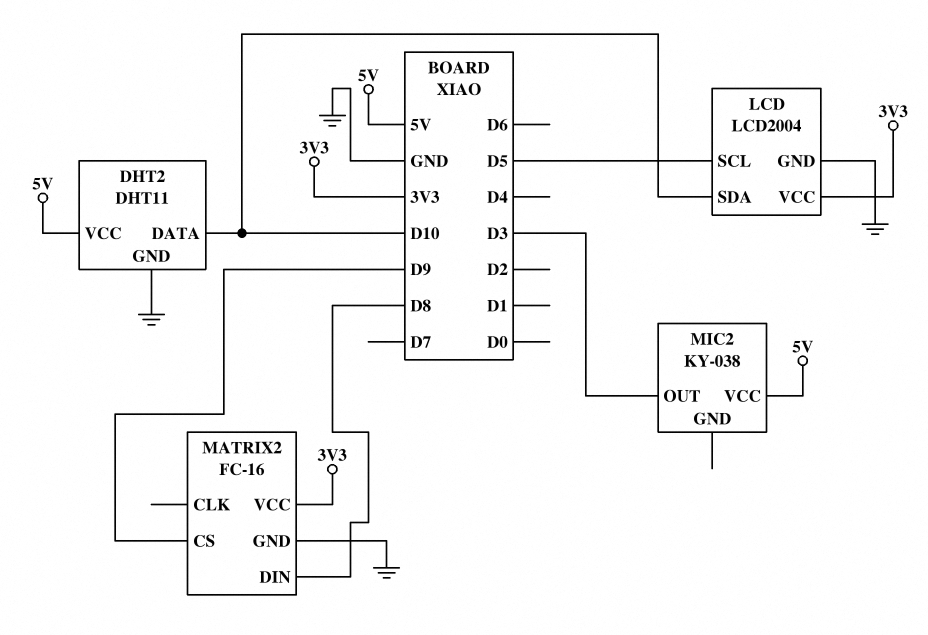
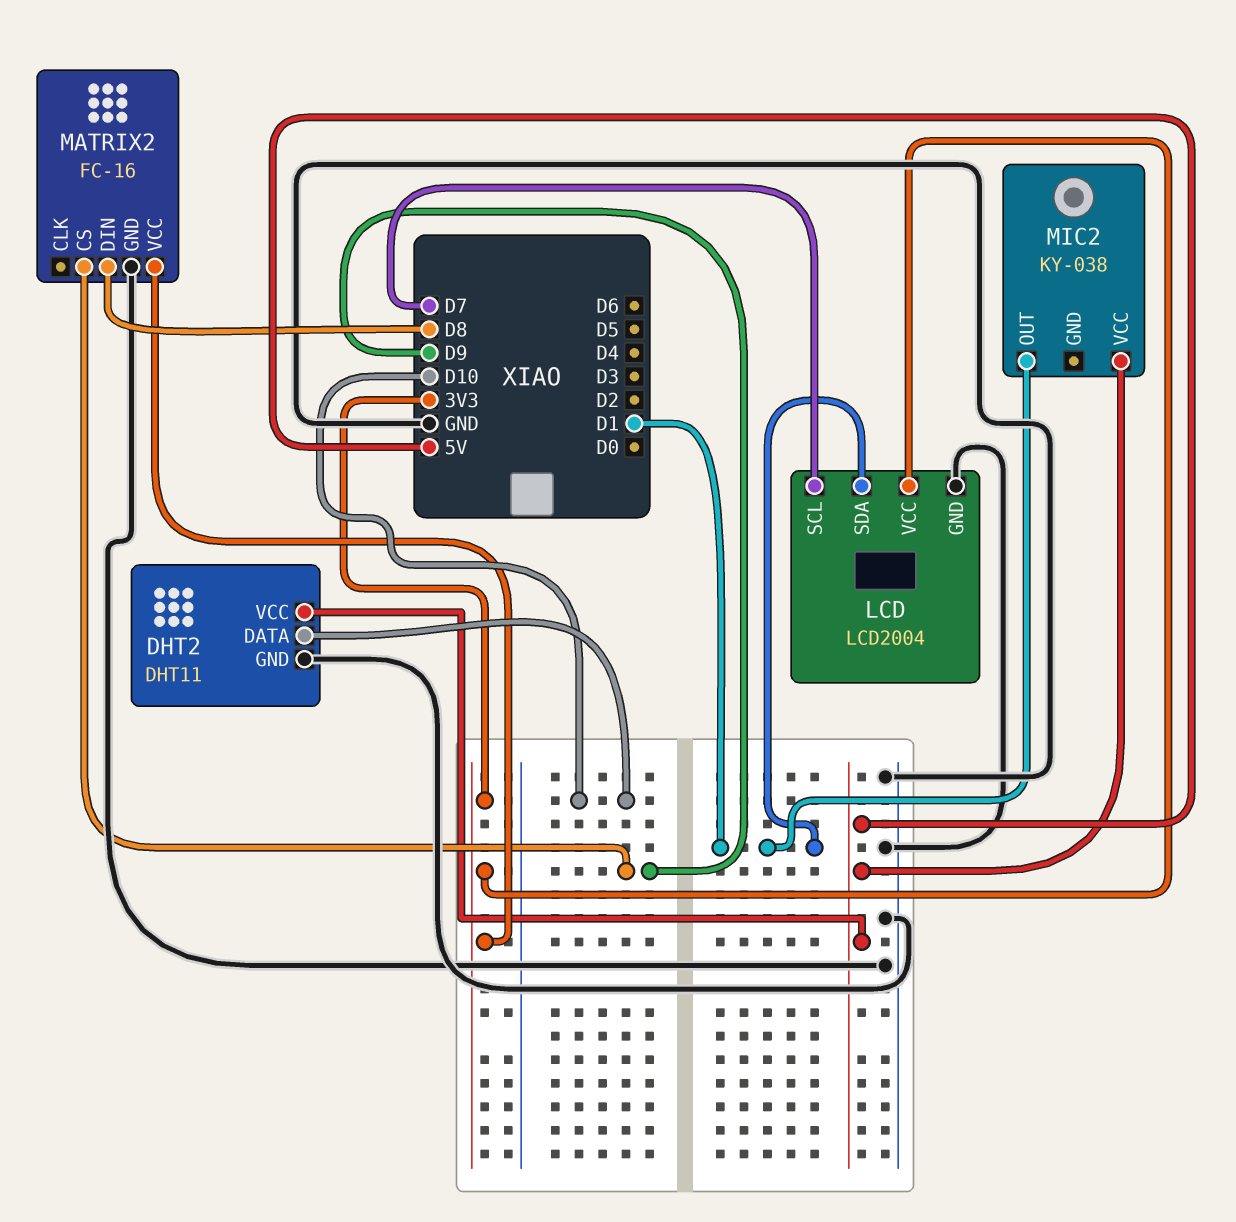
LCD pin SCL: D5 -> D7
LCD pin SDA: D10 -> D1
MIC2 pin OUT: D3 -> D1

